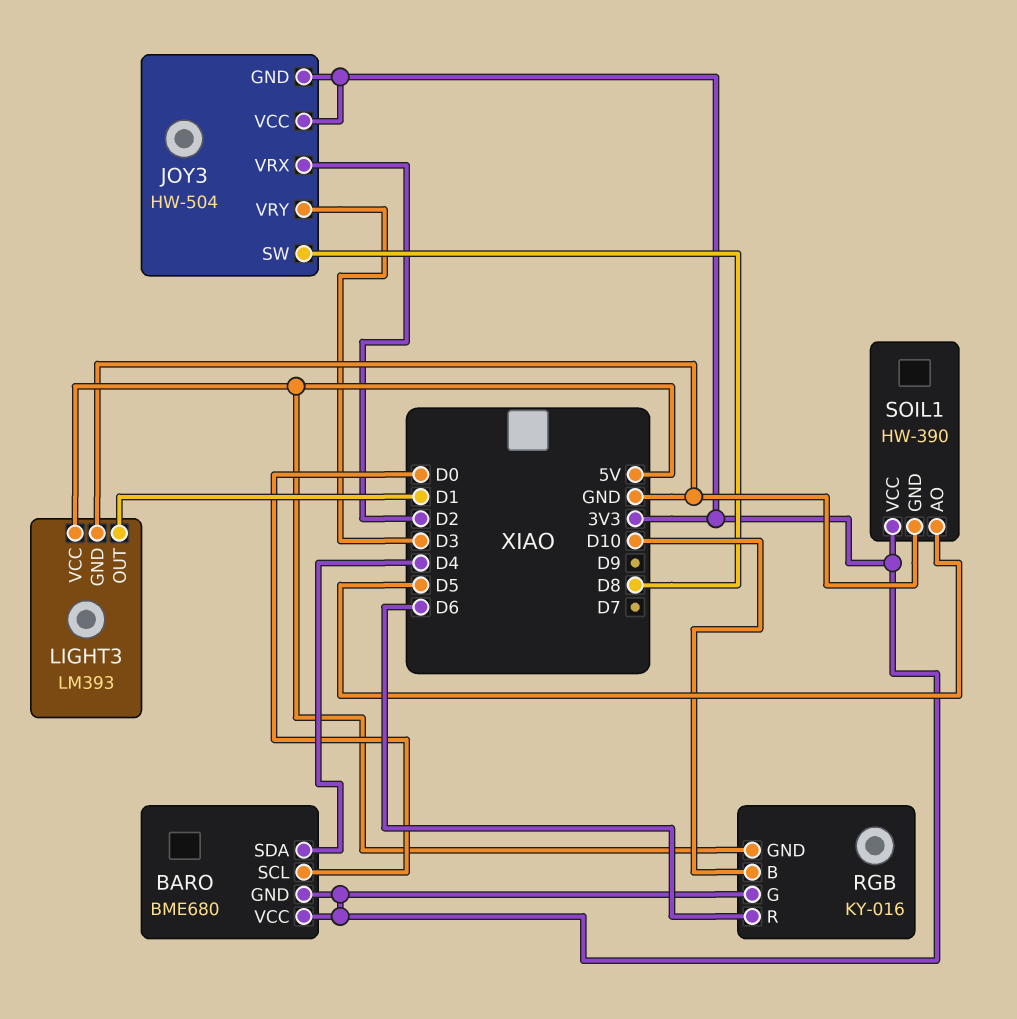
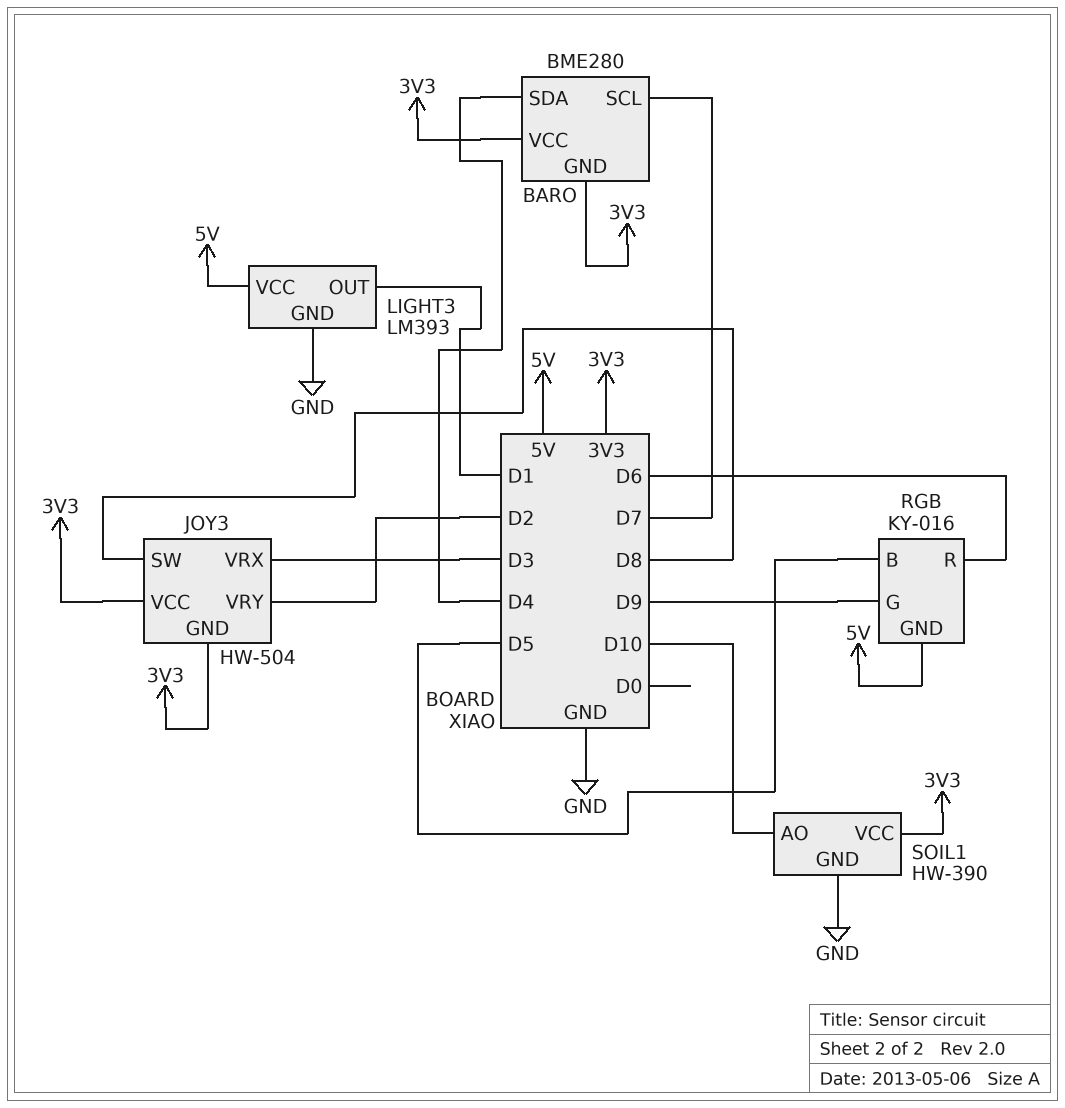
BARO: BME680 -> BME280
BARO pin SCL: D0 -> D7
JOY3 pin VRX: D2 -> D3
JOY3 pin VRY: D3 -> D2
RGB pin B: D10 -> D5
RGB pin G: 3V3 -> D9
SOIL1 pin AO: D5 -> D10

